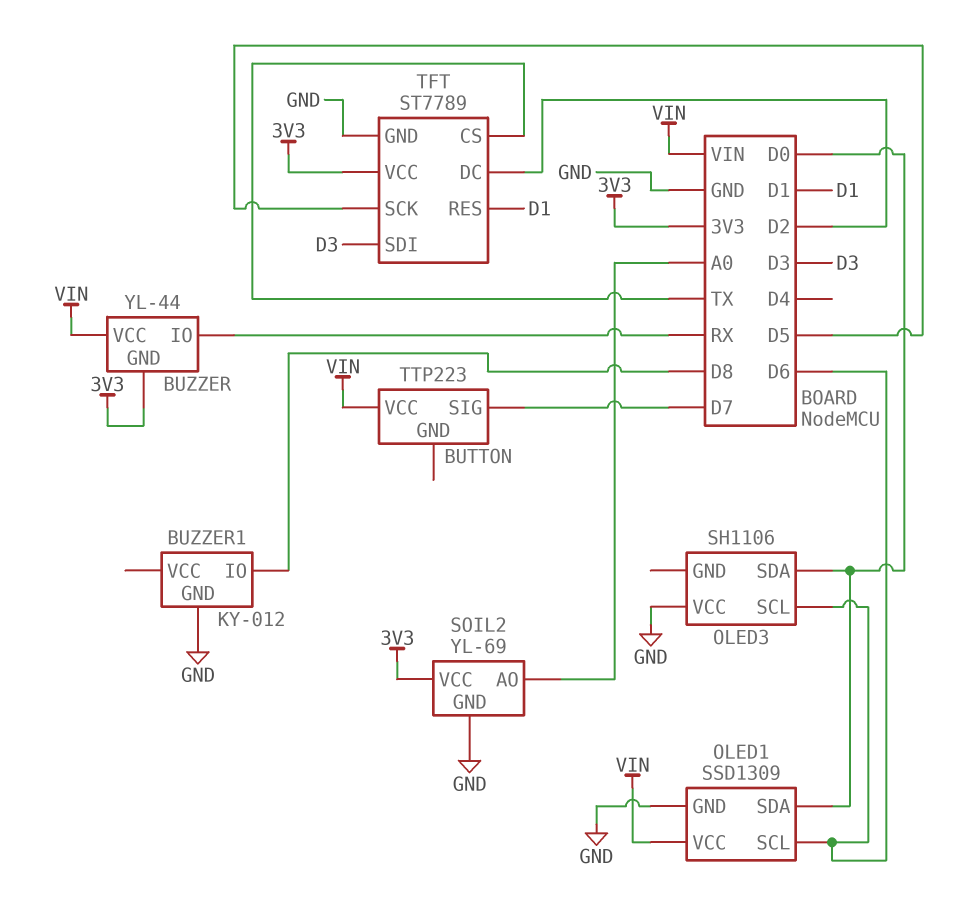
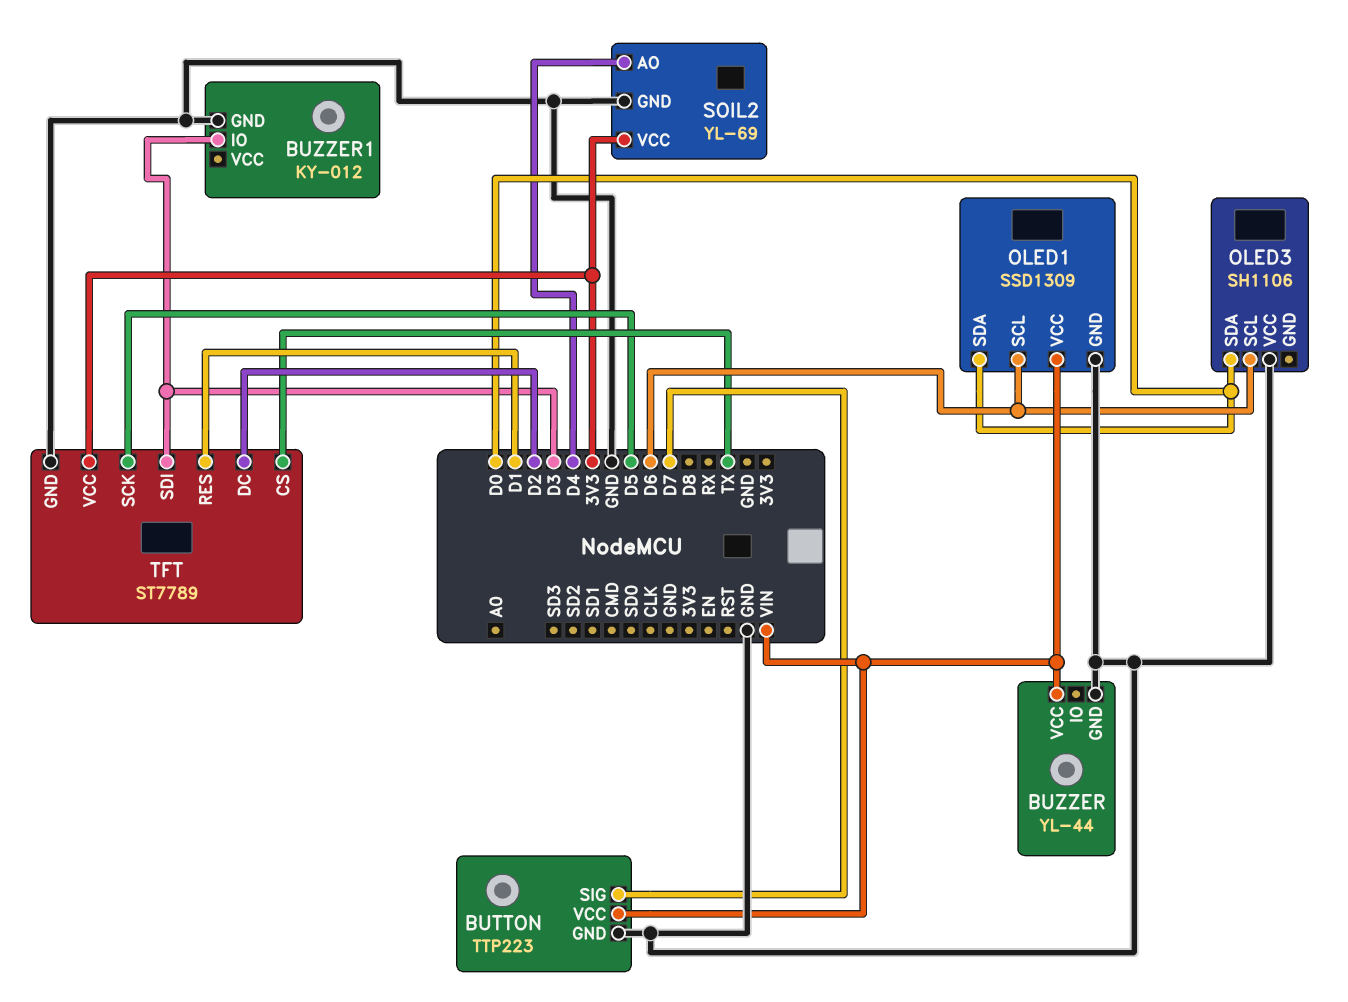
BUTTON pin GND: none -> GND
BUZZER pin GND: 3V3 -> GND
BUZZER pin IO: RX -> none
BUZZER1 pin IO: D8 -> D3
SOIL2 pin AO: A0 -> D4

